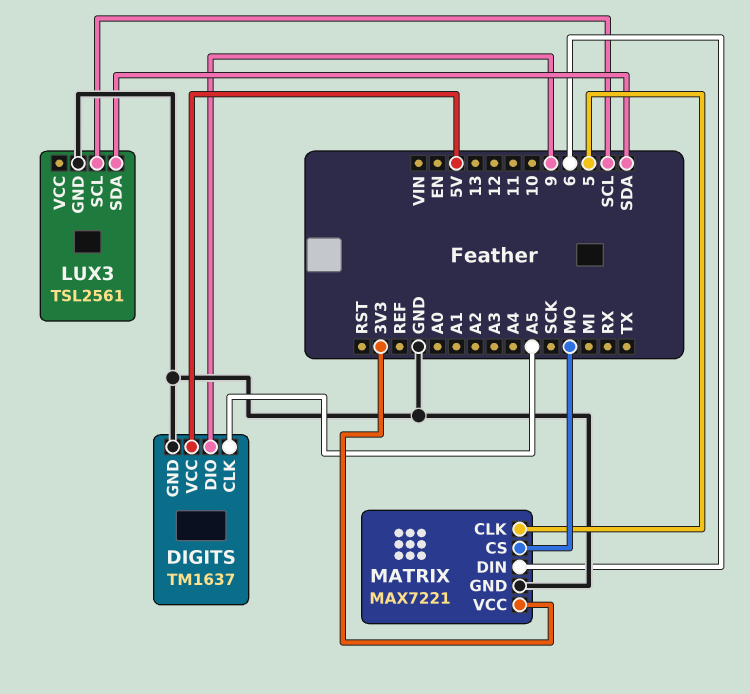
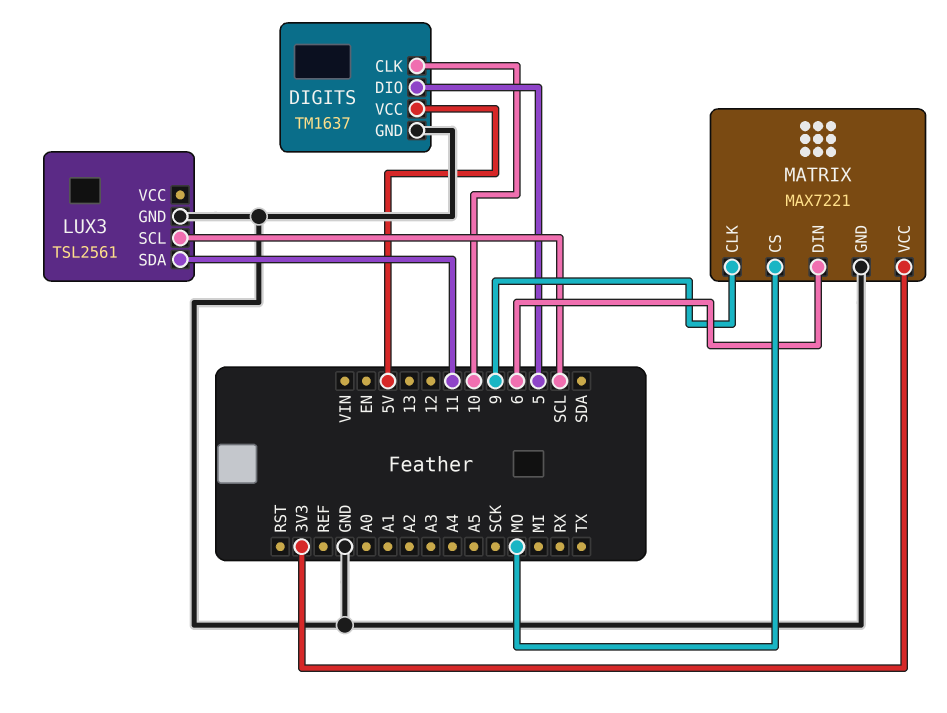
DIGITS pin CLK: A5 -> 10
DIGITS pin DIO: 9 -> 5
LUX3 pin SDA: SDA -> 11
MATRIX pin CLK: 5 -> 9

